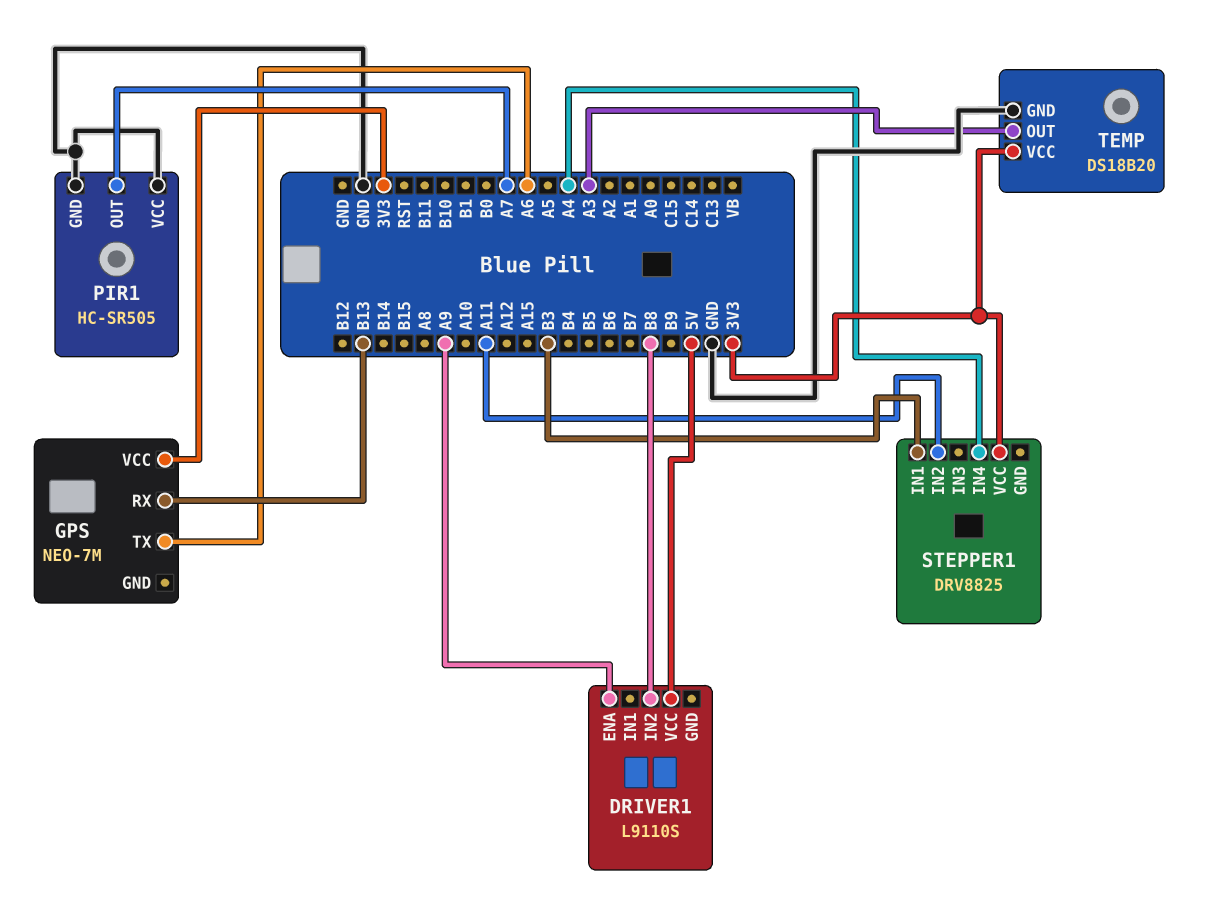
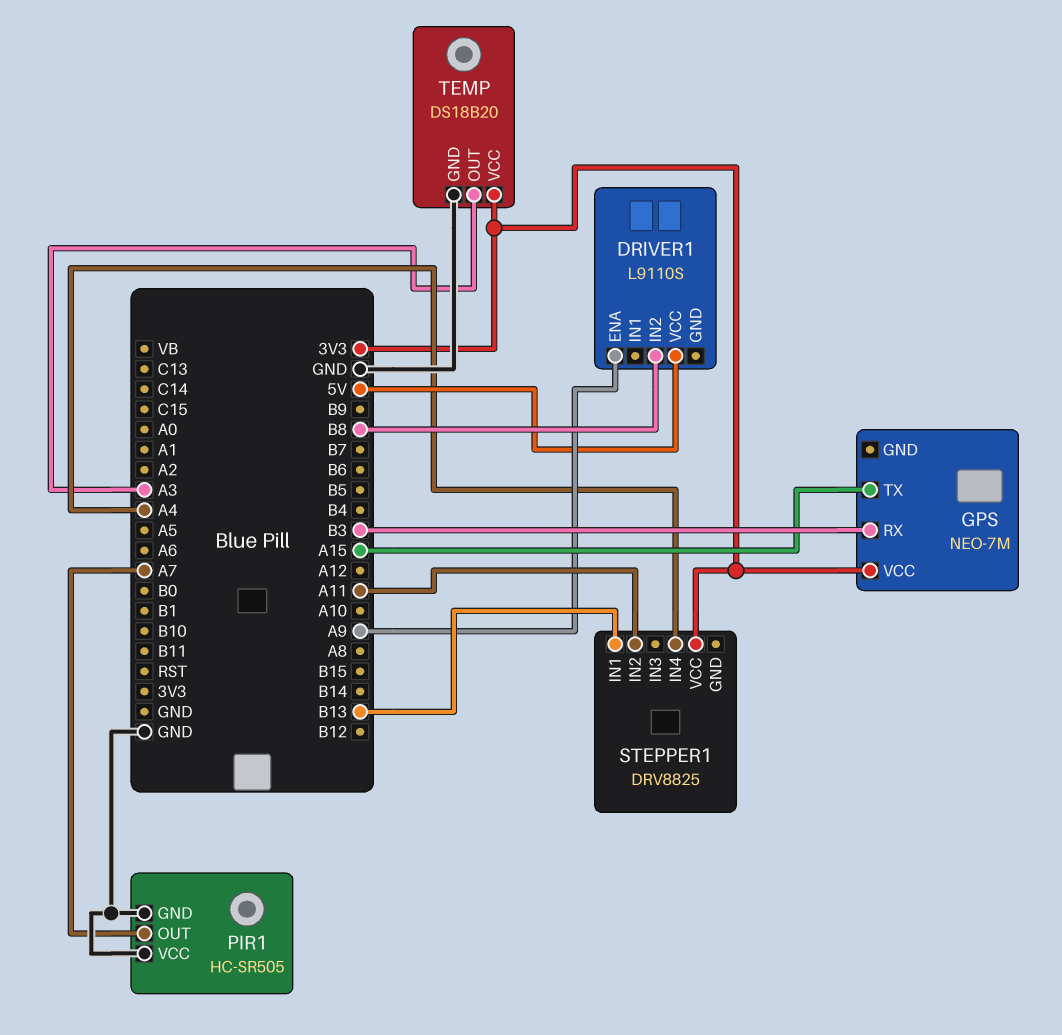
GPS pin RX: B13 -> B3
GPS pin TX: A6 -> A15
STEPPER1 pin IN1: B3 -> B13

